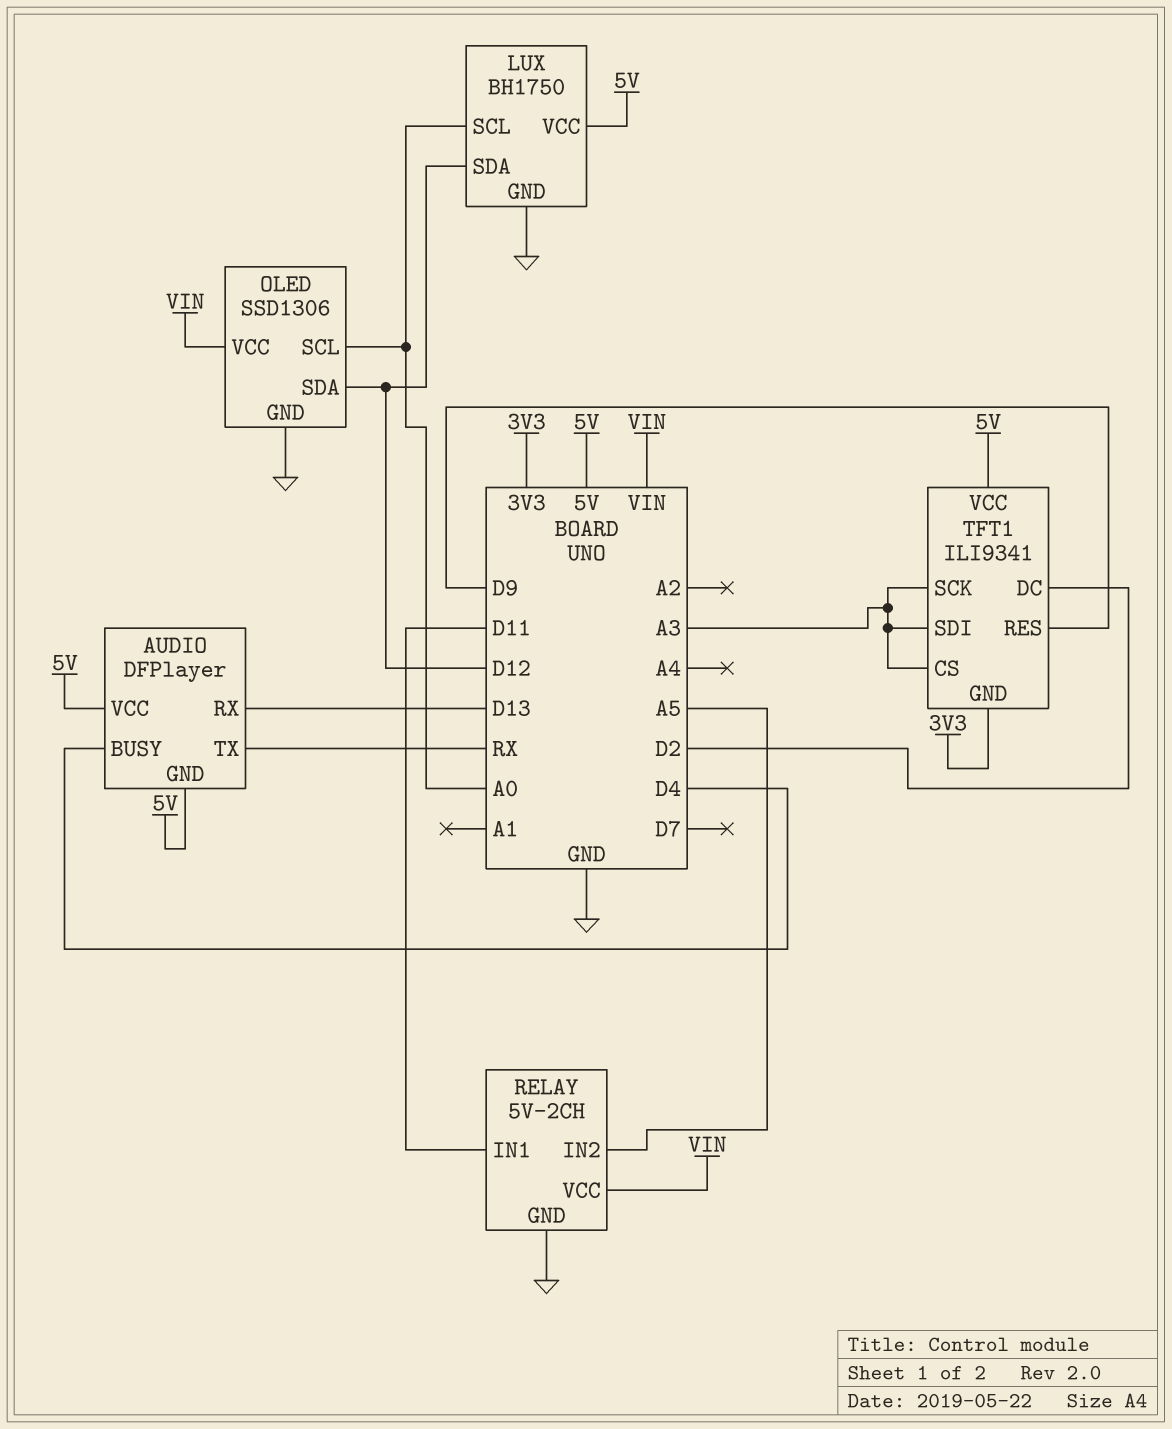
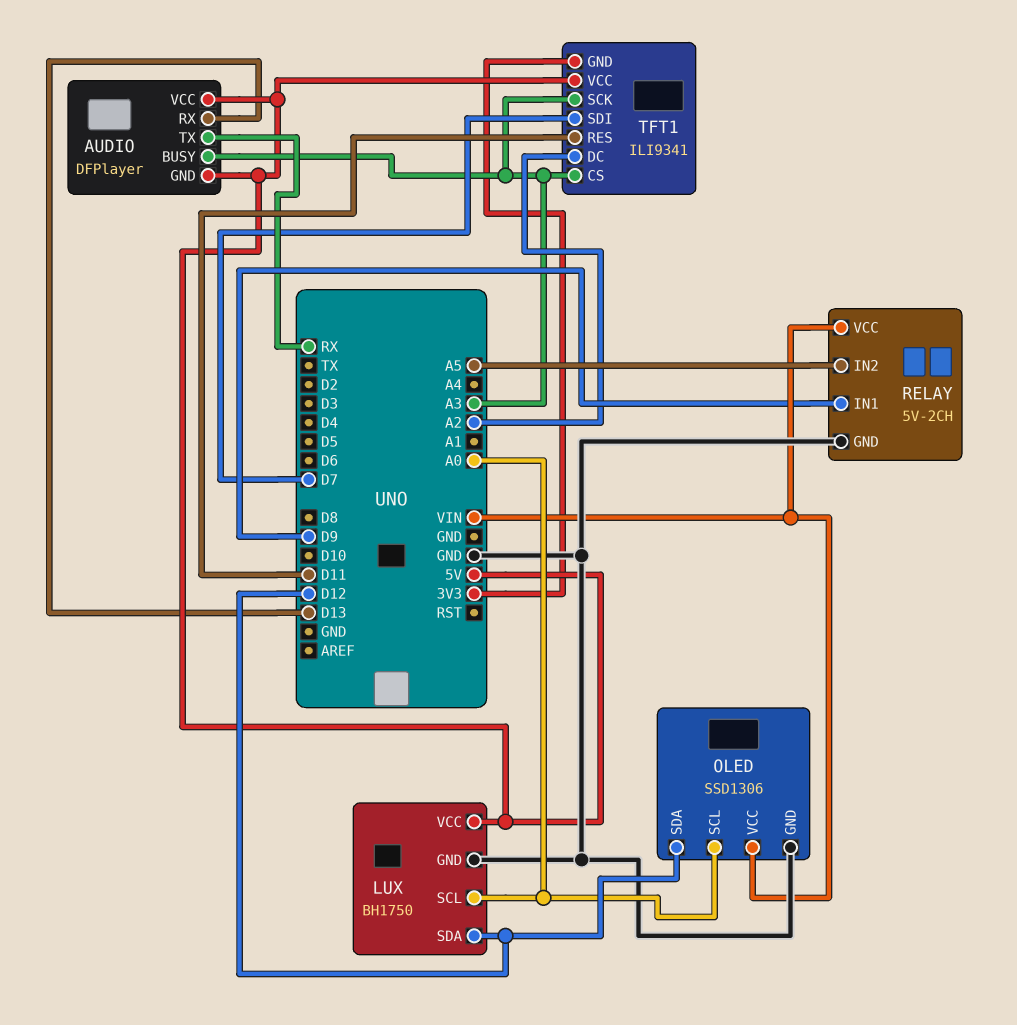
AUDIO pin BUSY: D4 -> A3
RELAY pin IN1: D11 -> D9
TFT1 pin DC: D2 -> A2
TFT1 pin RES: D9 -> D11
TFT1 pin SDI: A3 -> D7

